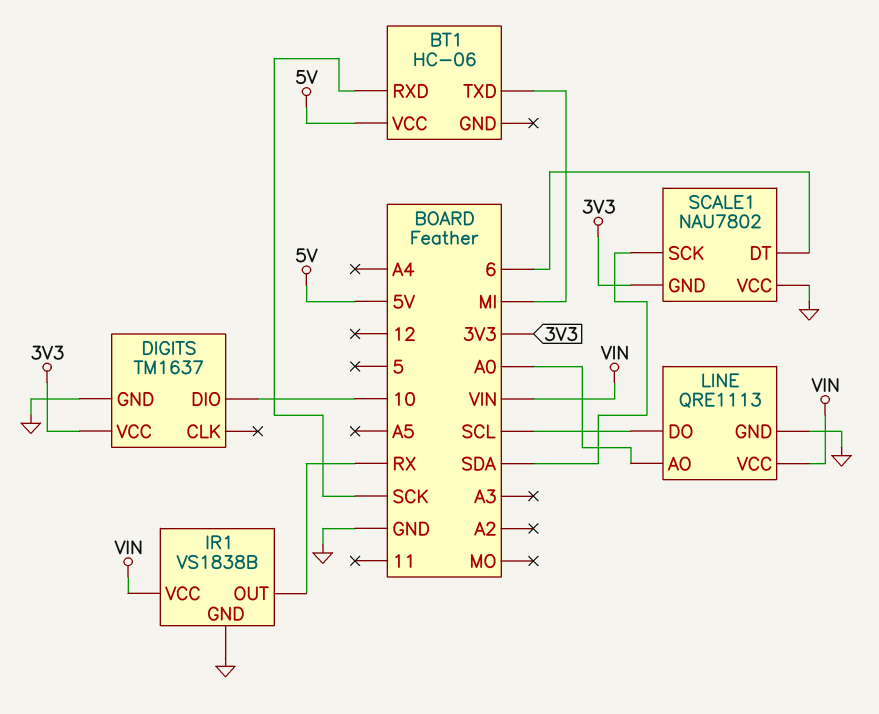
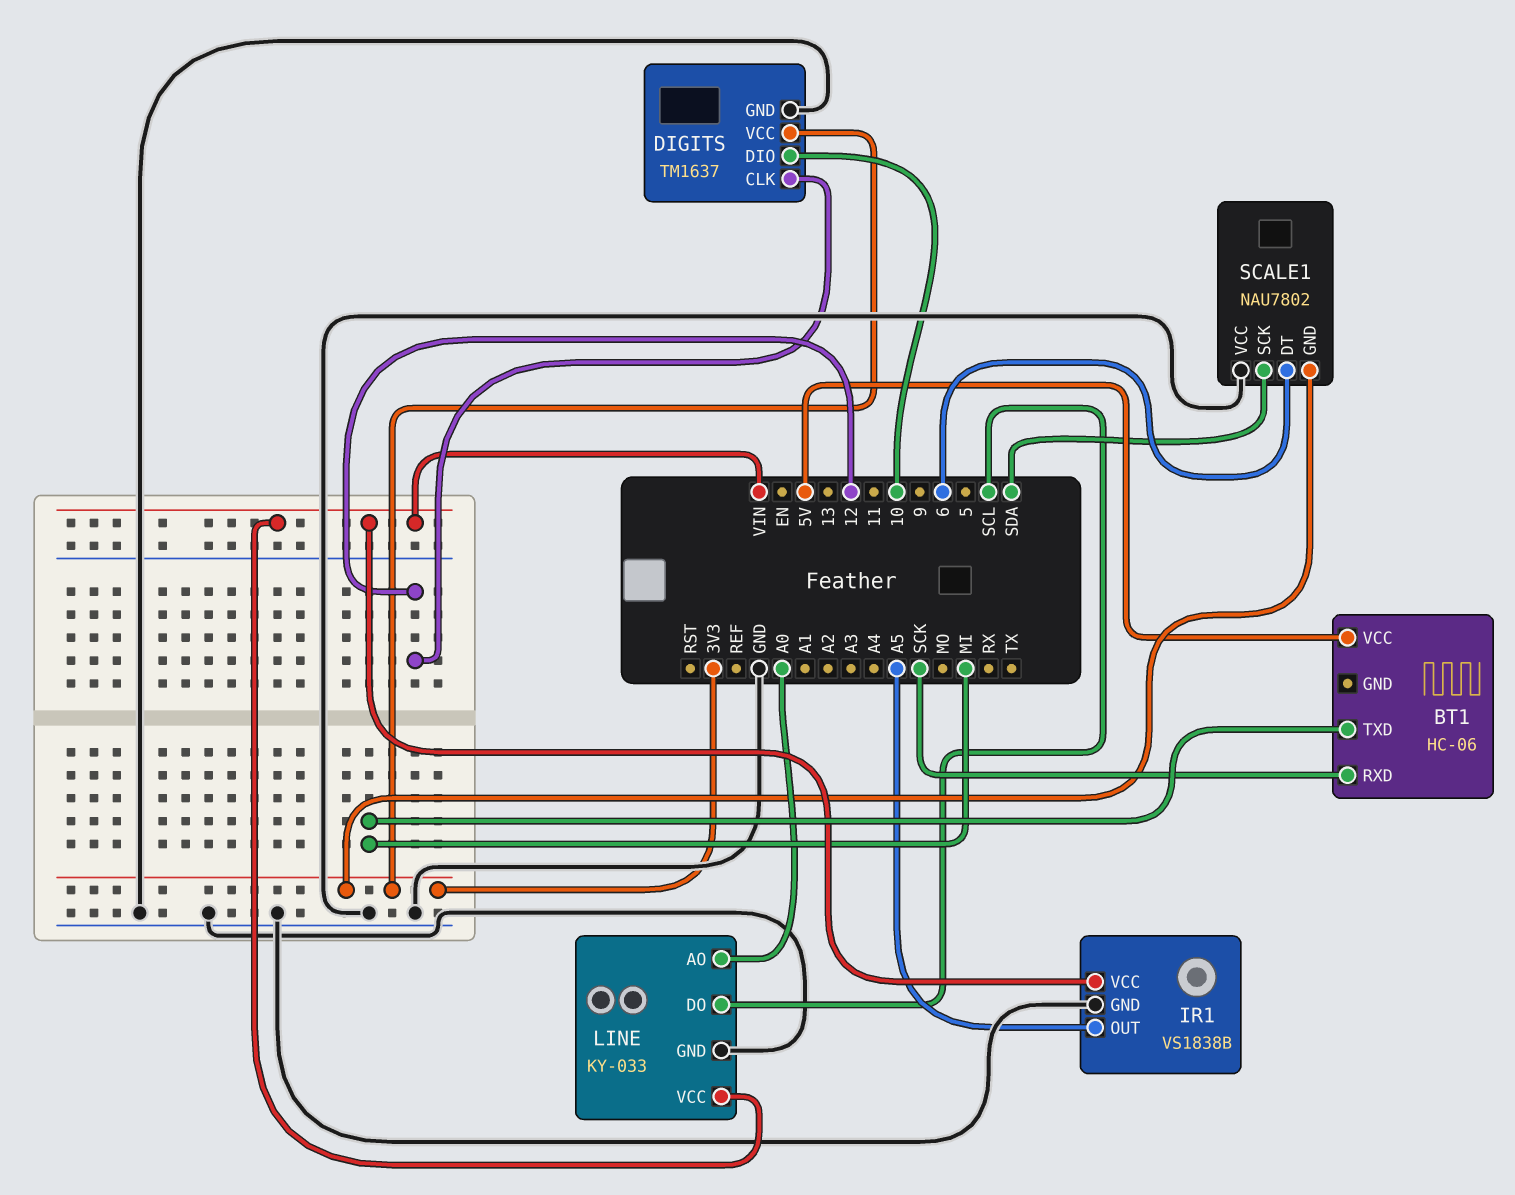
DIGITS pin CLK: none -> 12
IR1 pin OUT: RX -> A5
LINE: QRE1113 -> KY-033

